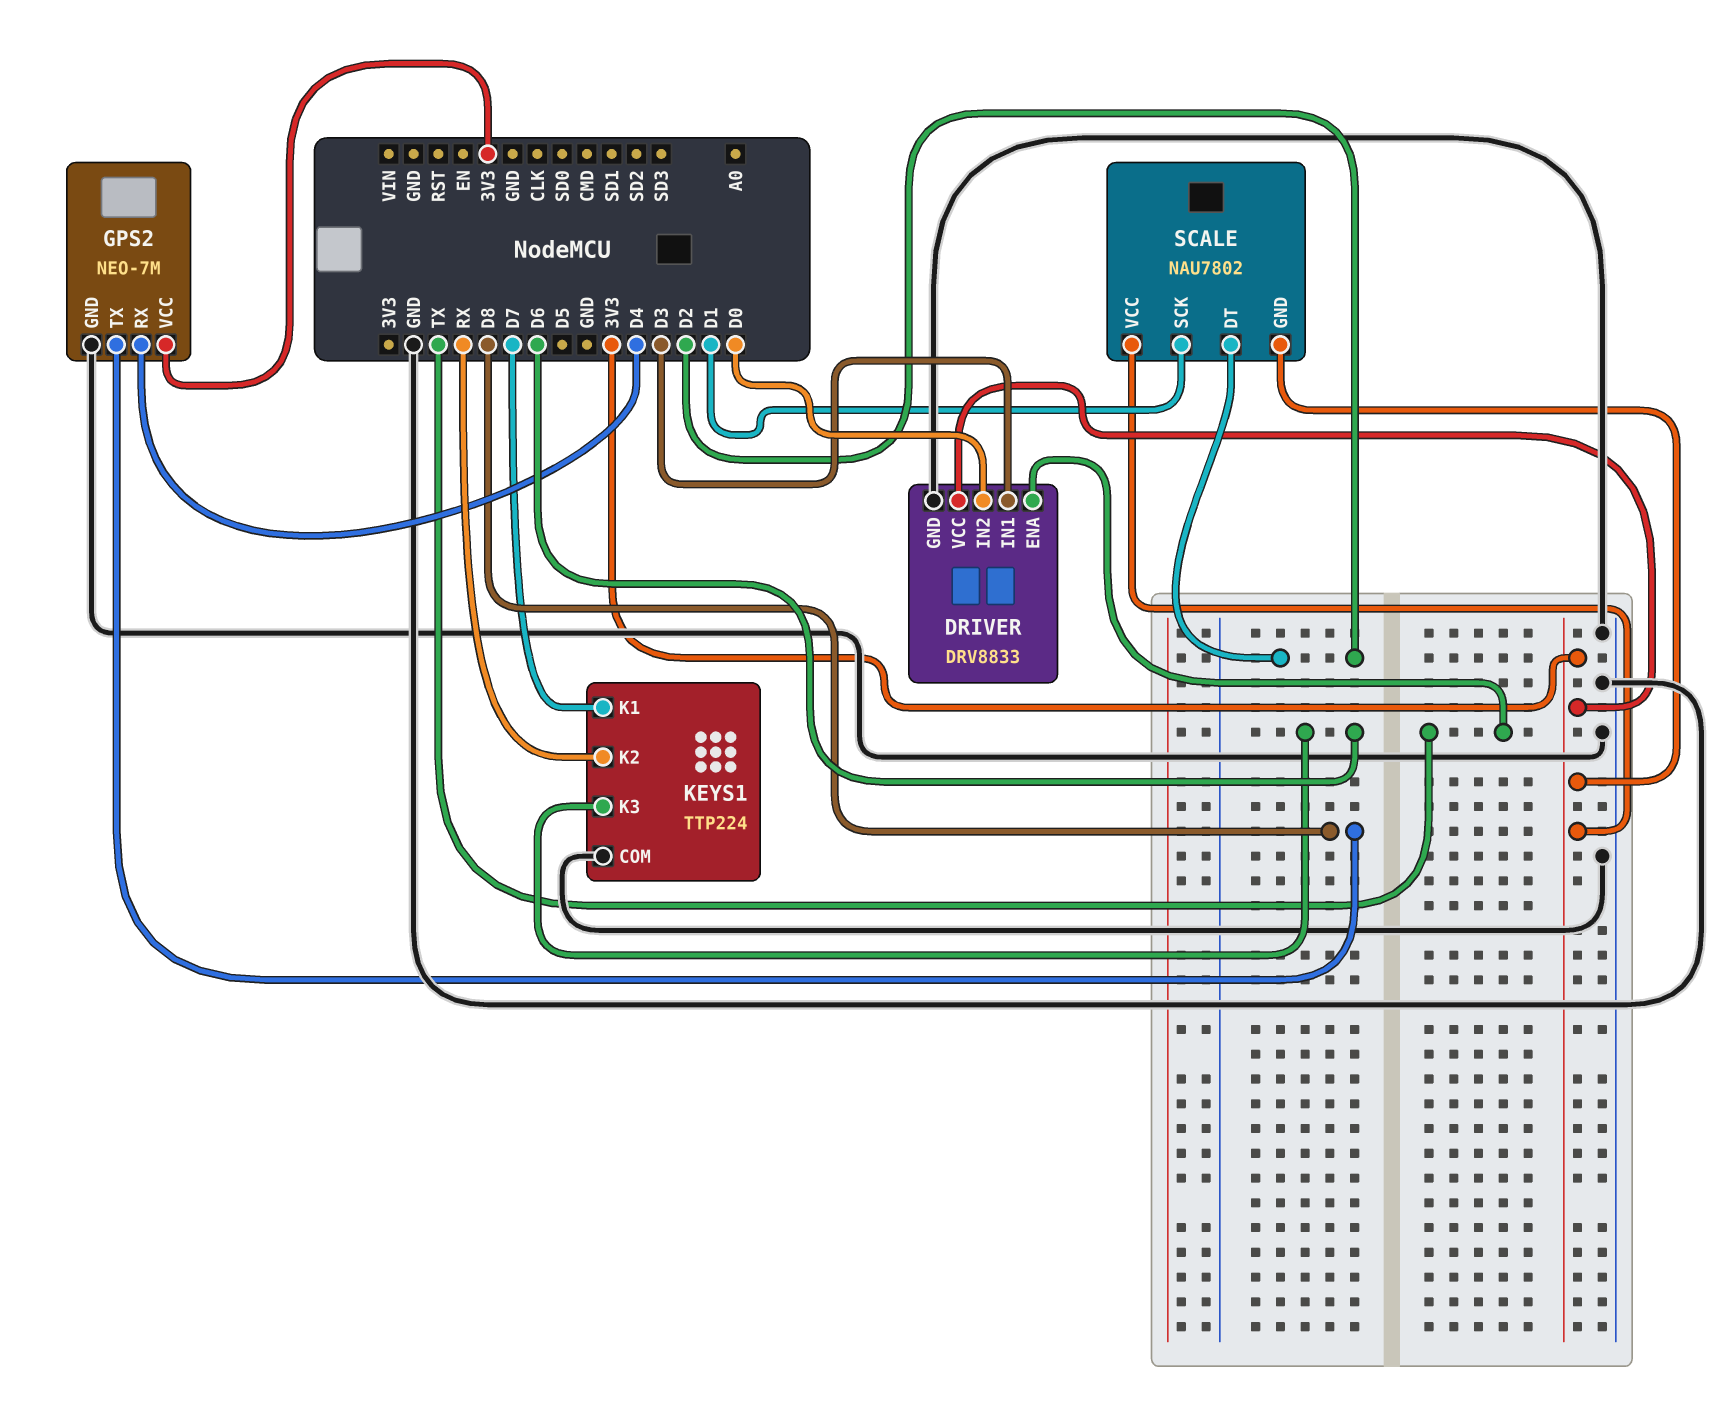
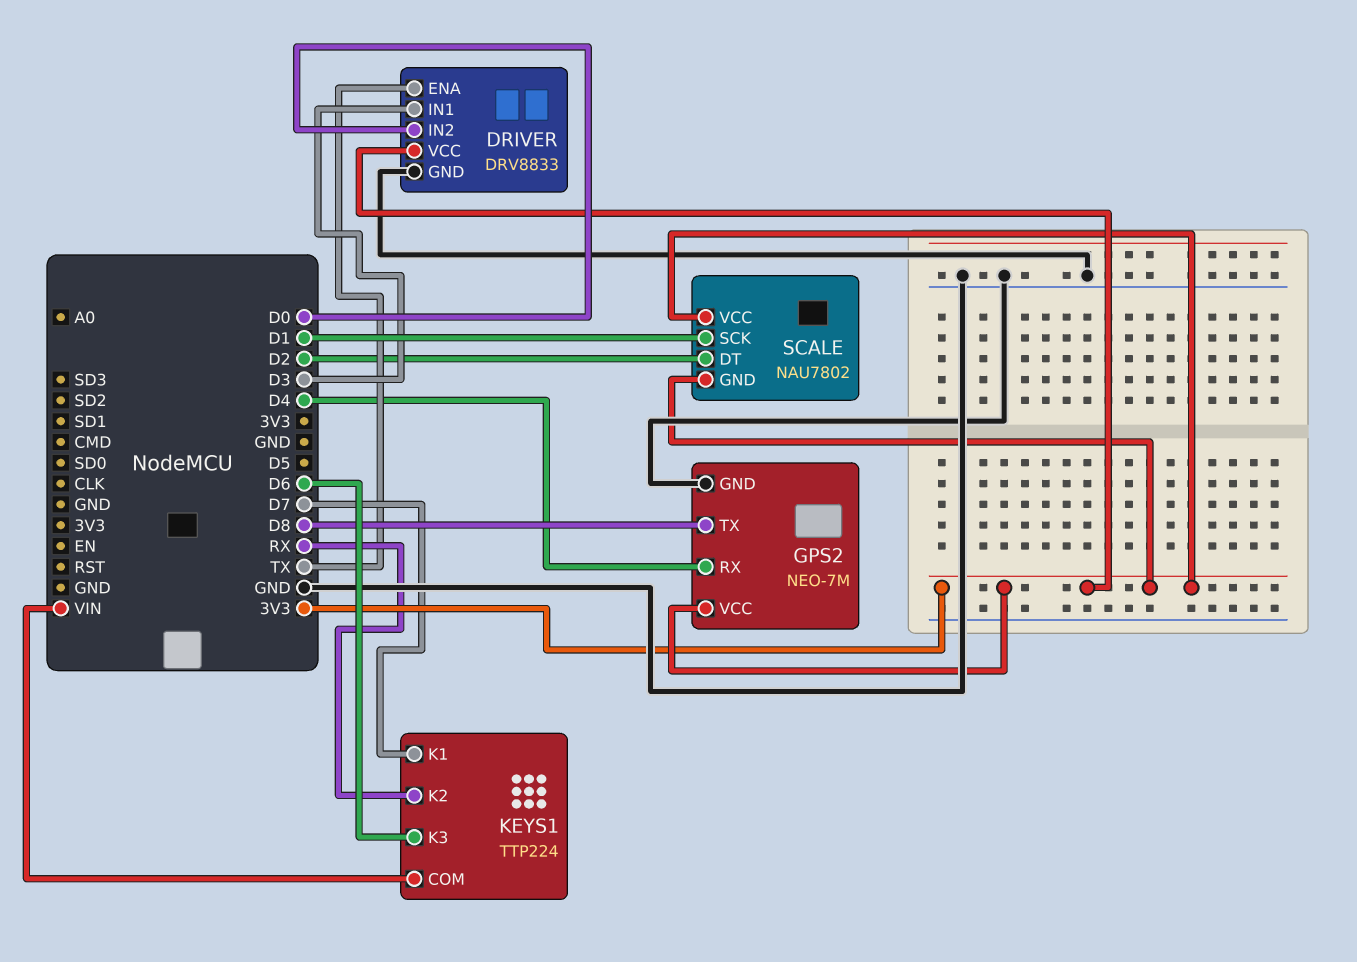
KEYS1 pin COM: GND -> VIN

